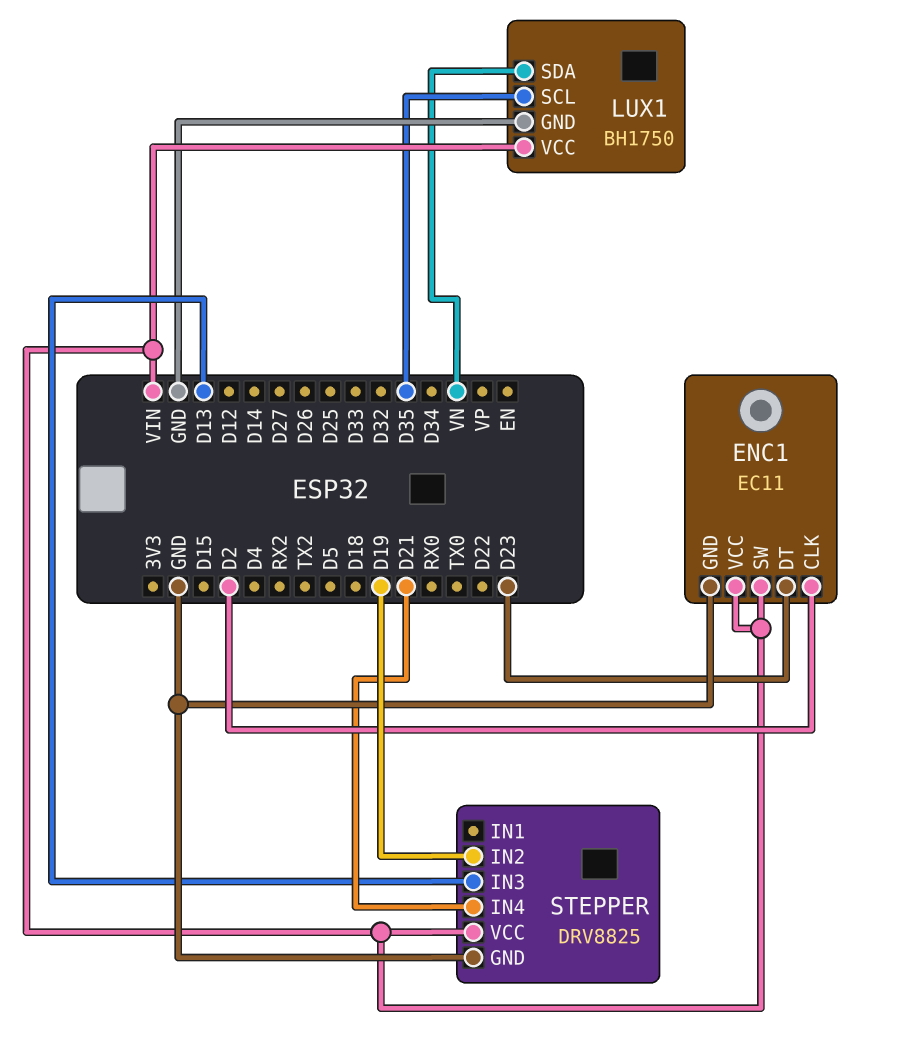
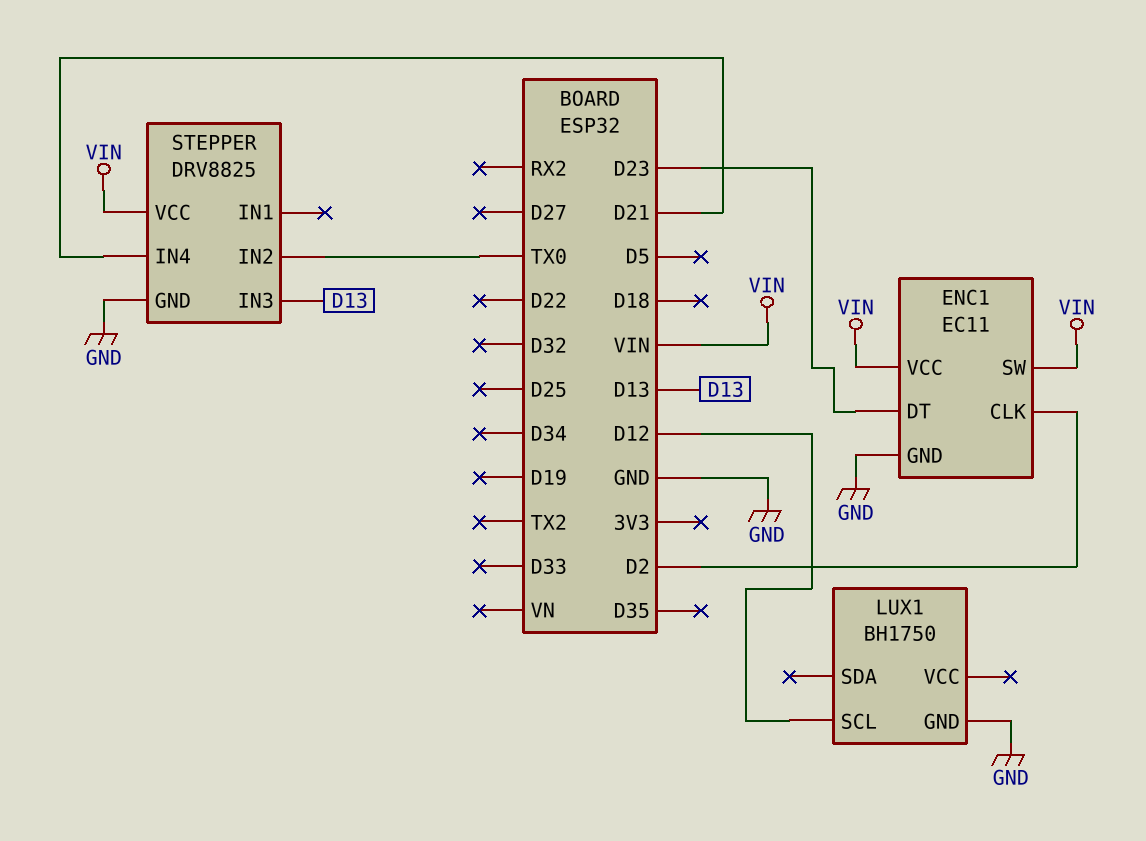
LUX1 pin SCL: D35 -> D12
LUX1 pin SDA: VN -> none
LUX1 pin VCC: VIN -> none
STEPPER pin IN2: D19 -> TX0

